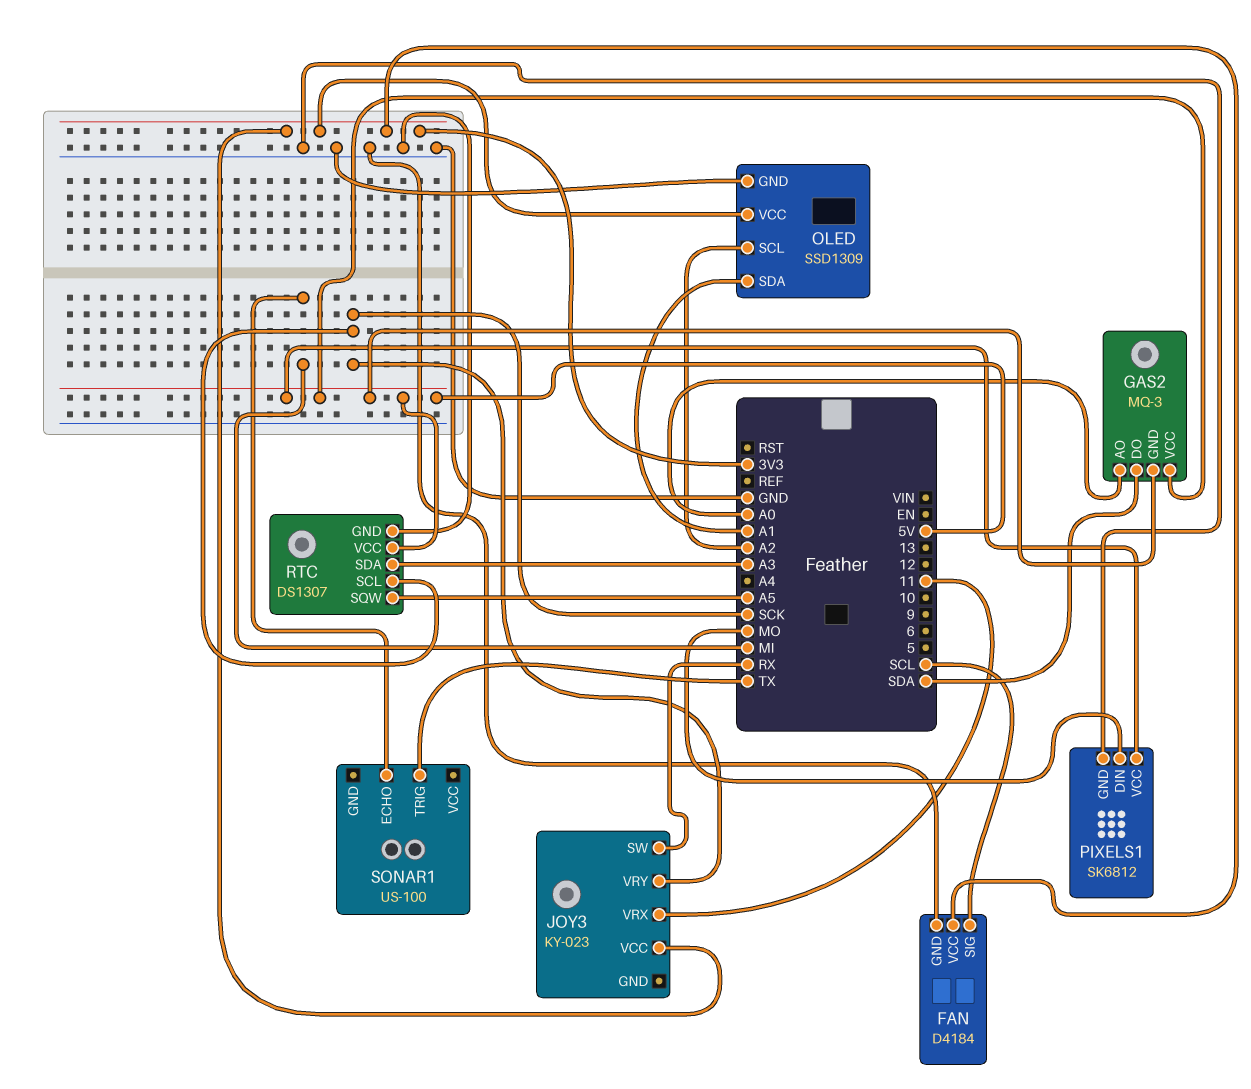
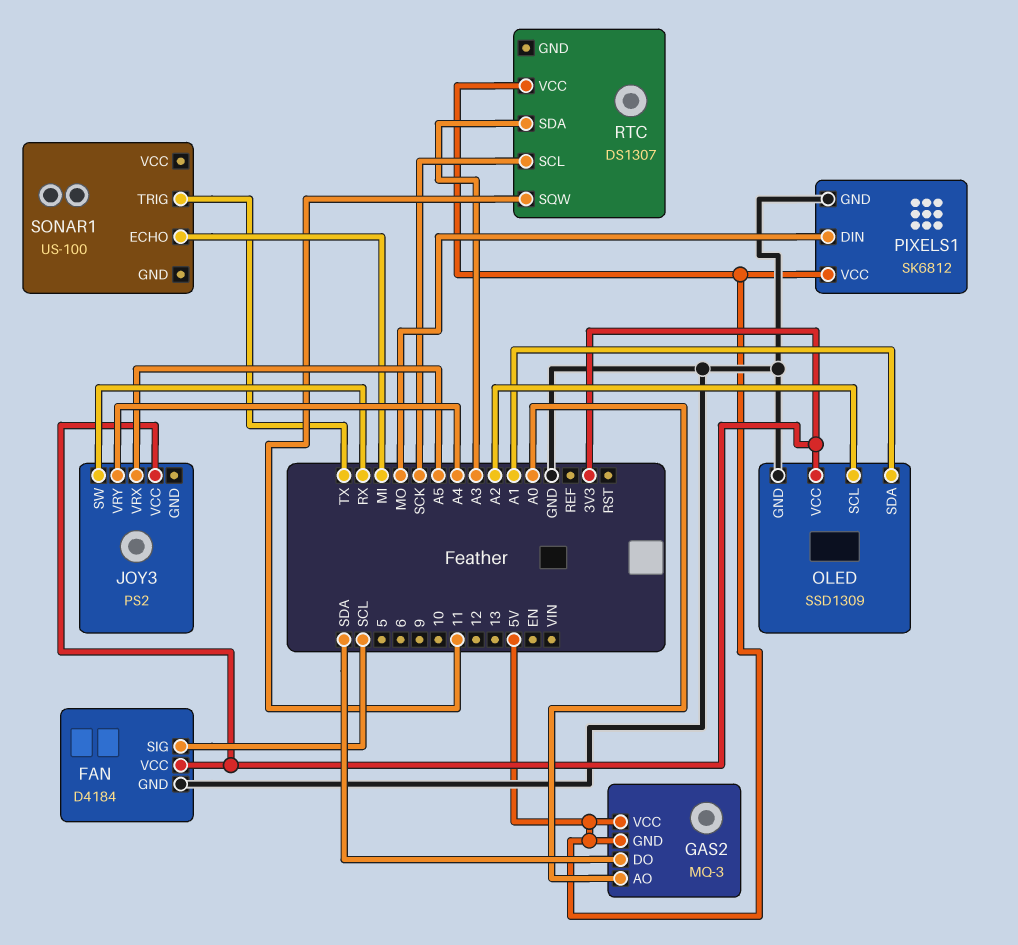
JOY3: KY-023 -> PS2
JOY3 pin VRX: 11 -> A5
JOY3 pin VRY: SCK -> A4
RTC pin GND: GND -> none
RTC pin SQW: A5 -> 11

